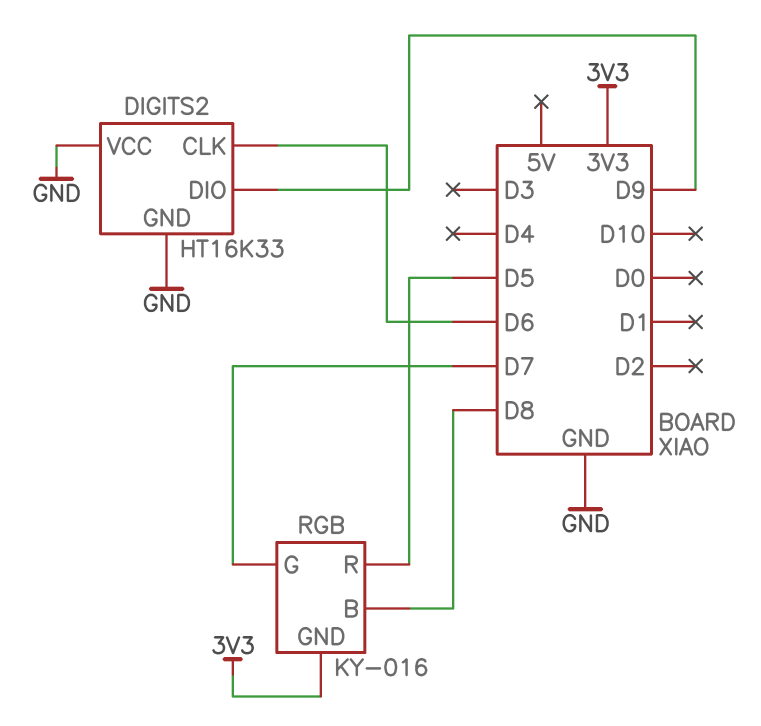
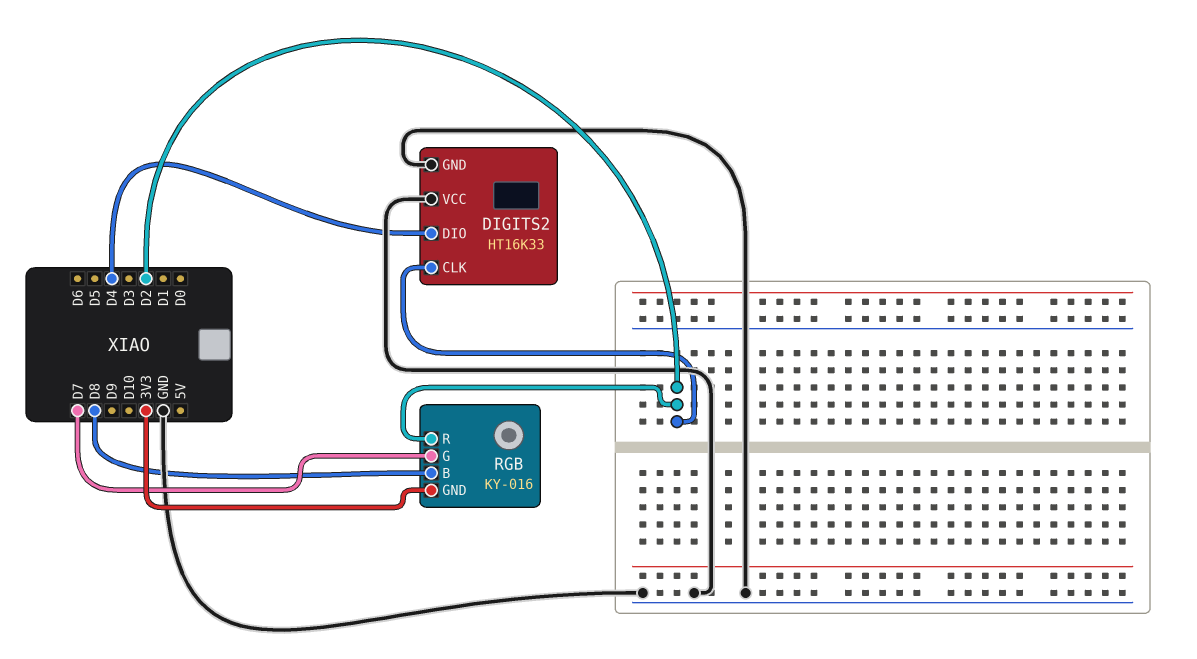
DIGITS2 pin CLK: D6 -> D2
DIGITS2 pin DIO: D9 -> D4
RGB pin R: D5 -> D2

